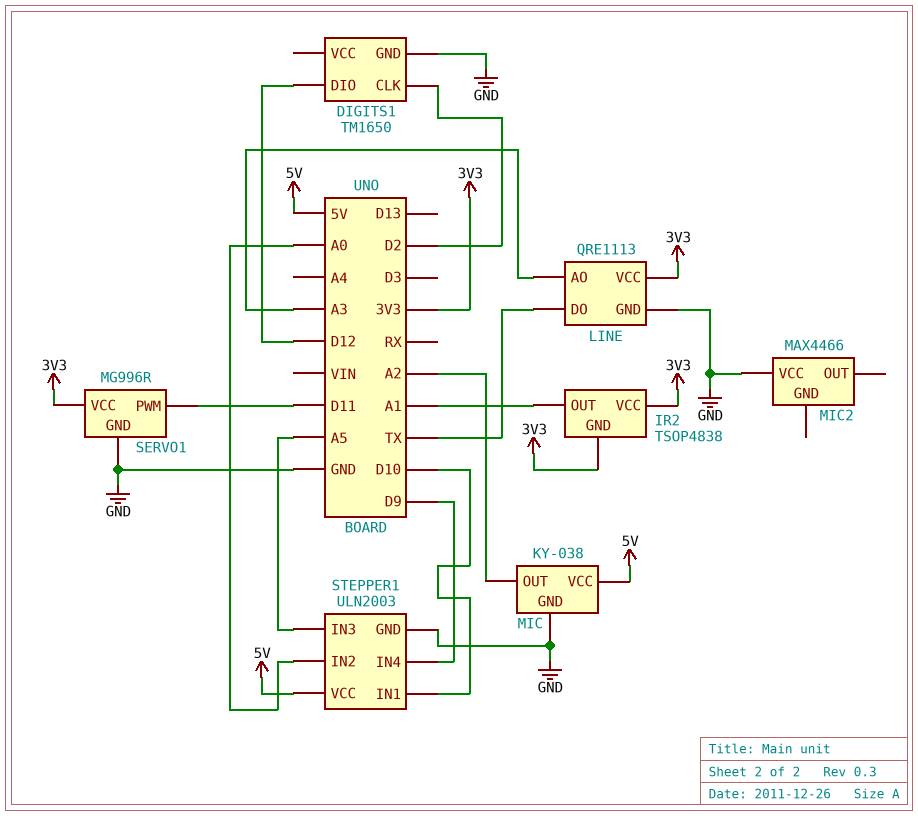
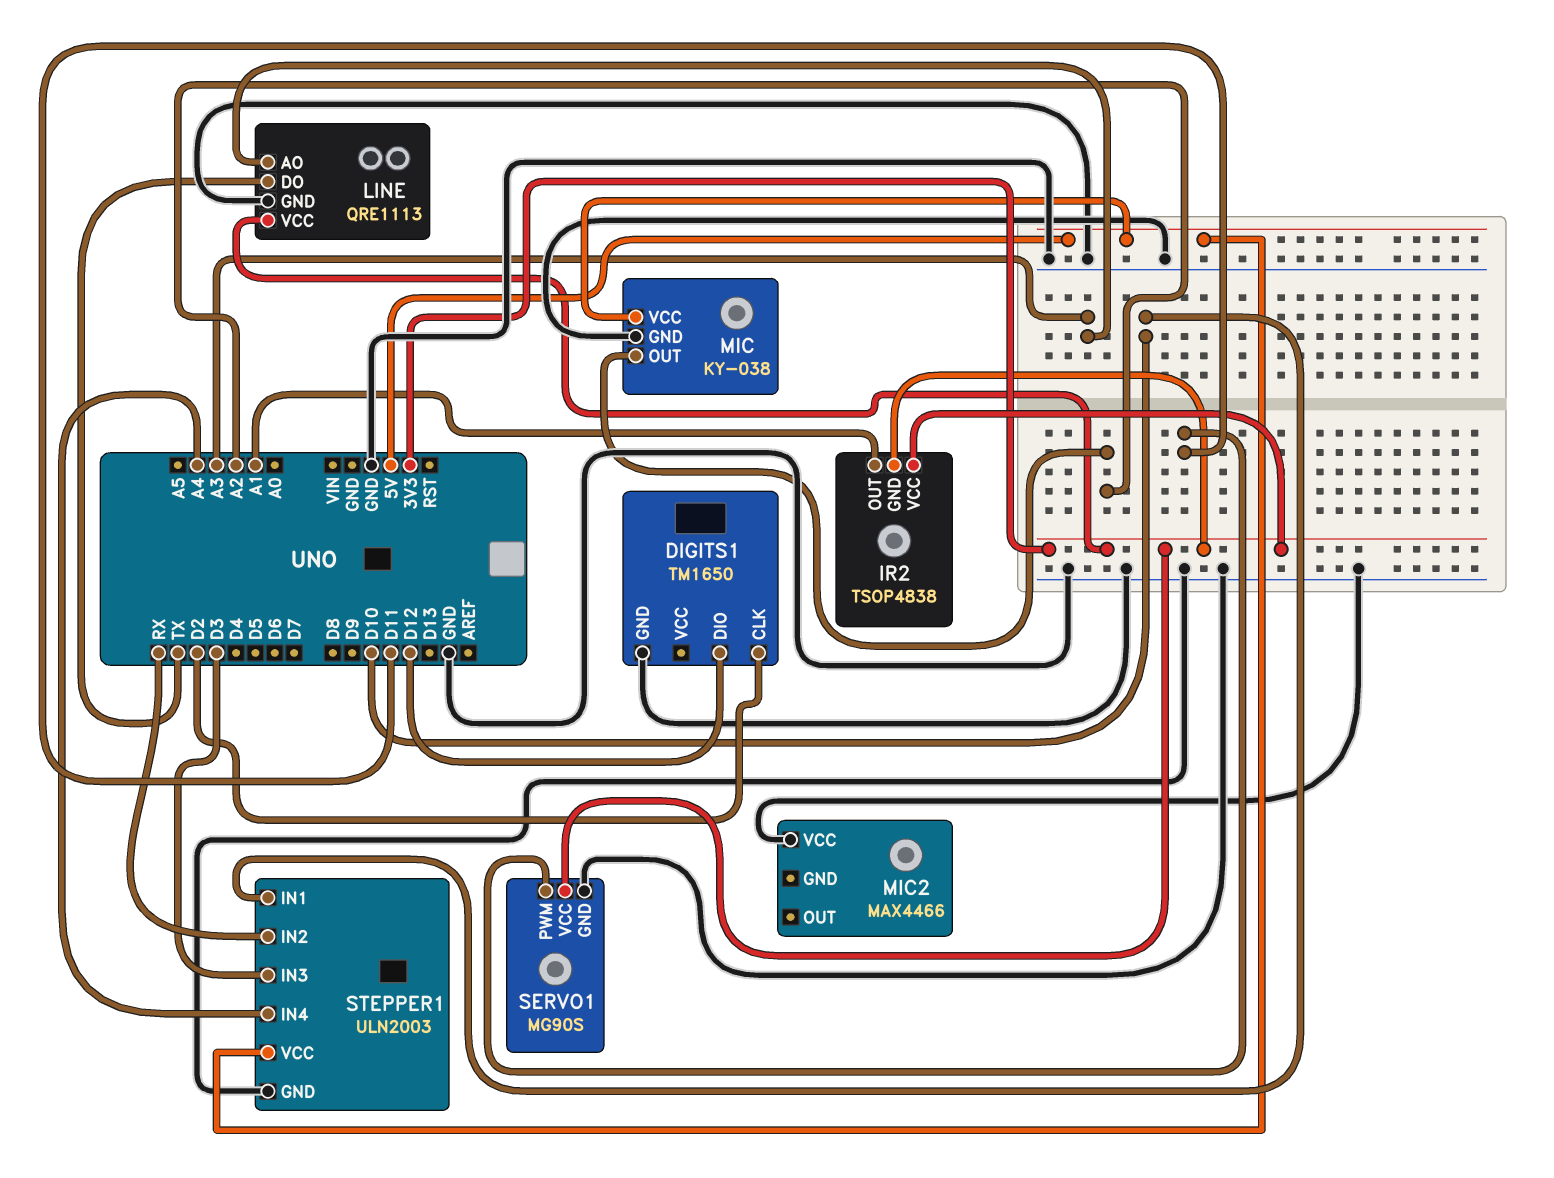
SERVO1: MG996R -> MG90S
STEPPER1 pin IN2: A0 -> RX
STEPPER1 pin IN3: A5 -> D3
STEPPER1 pin IN4: D9 -> A4

